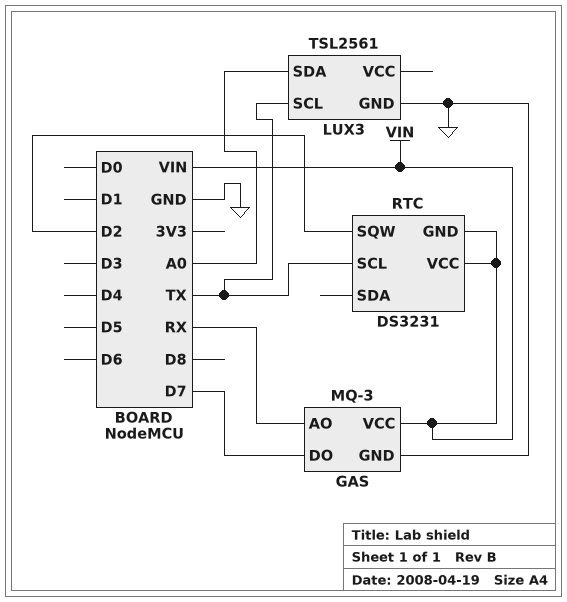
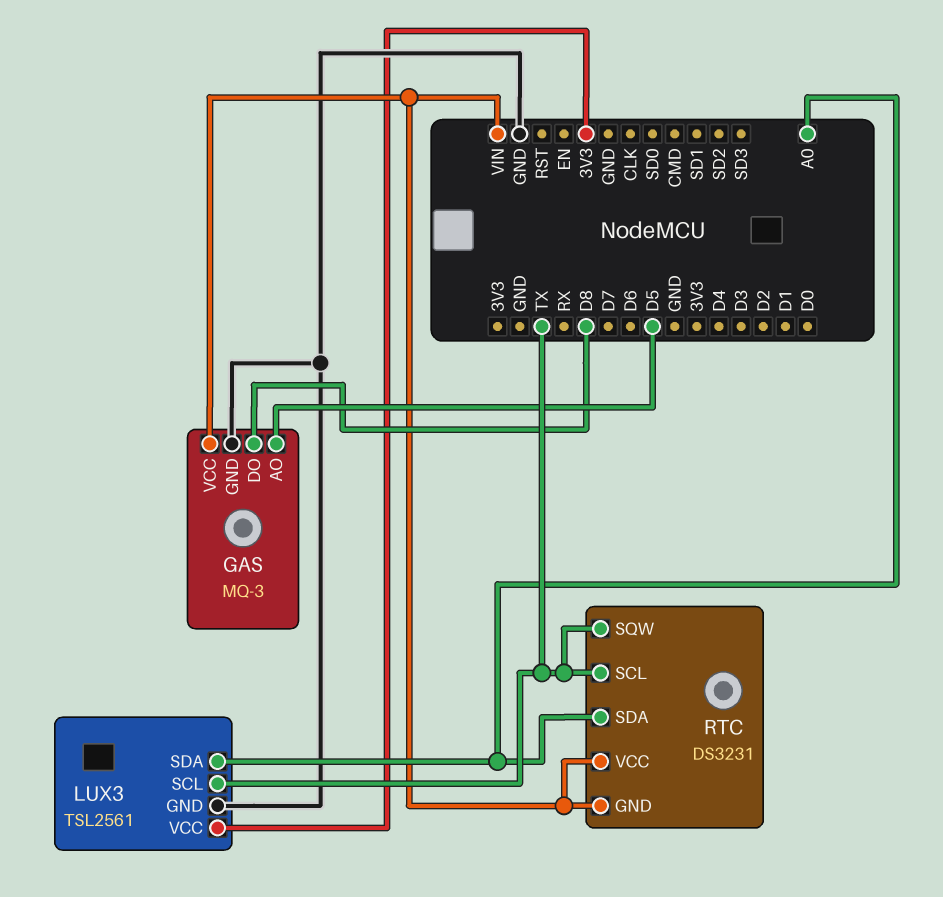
GAS pin AO: RX -> D5
GAS pin DO: D7 -> D8
LUX3 pin VCC: none -> 3V3
RTC pin SDA: none -> A0
RTC pin SQW: D2 -> TX

